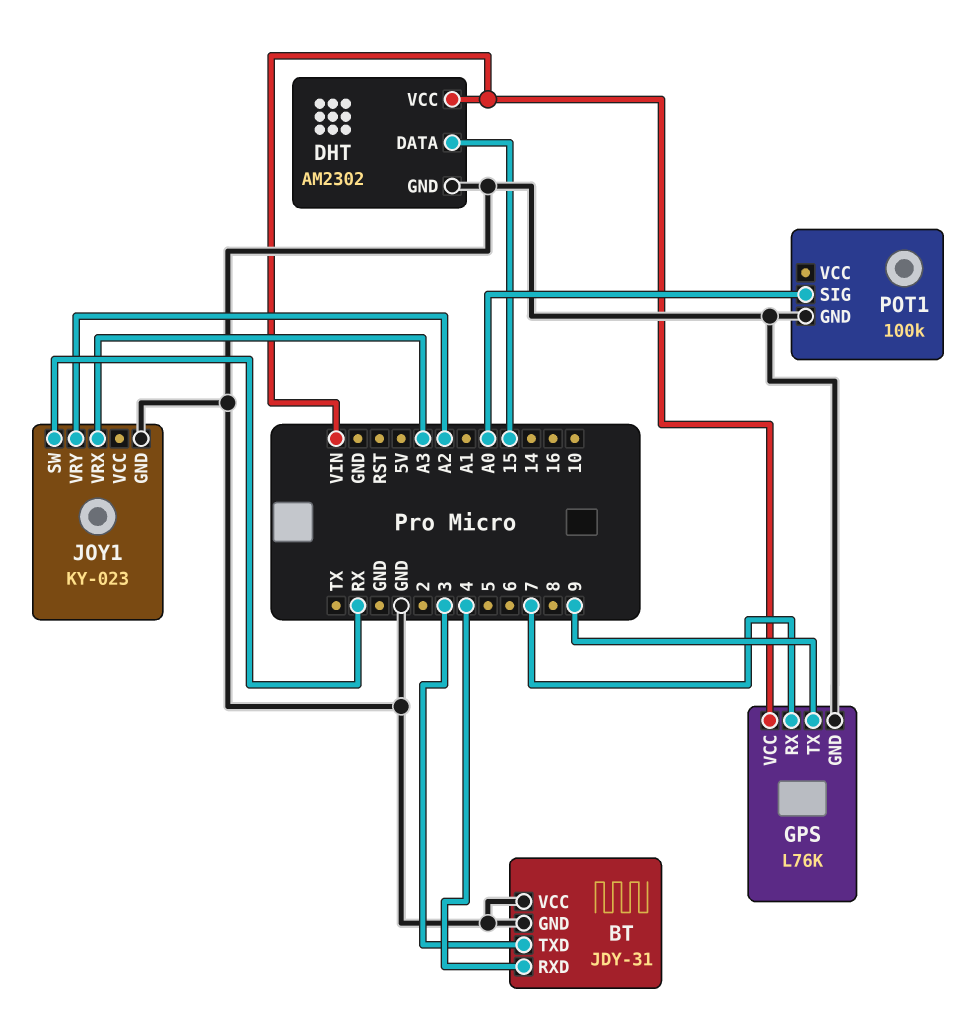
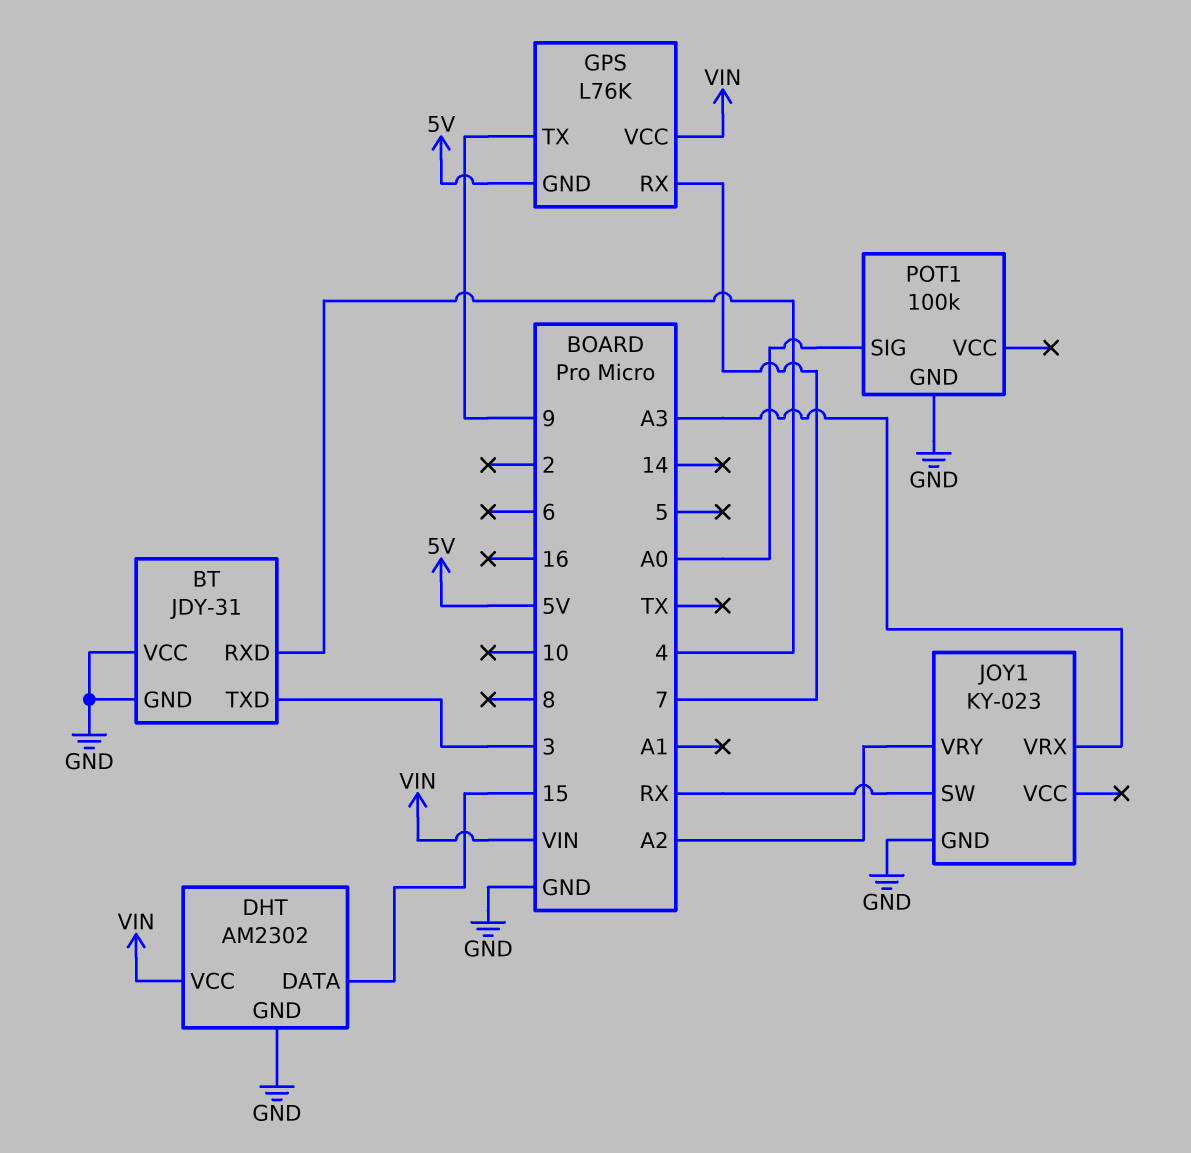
GPS pin GND: GND -> 5V

